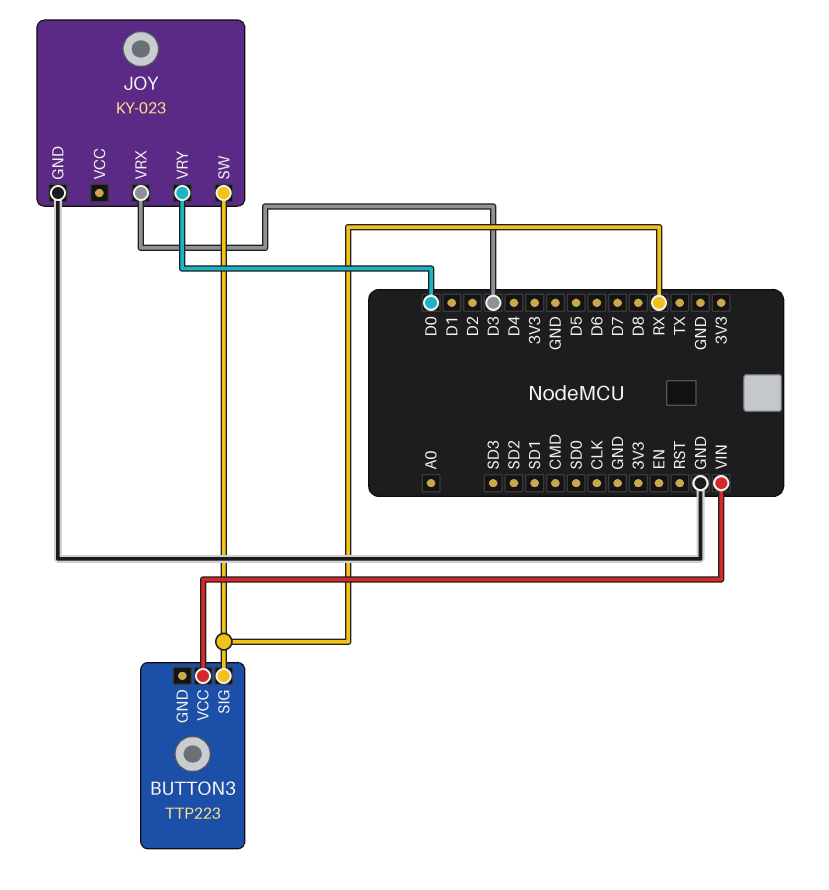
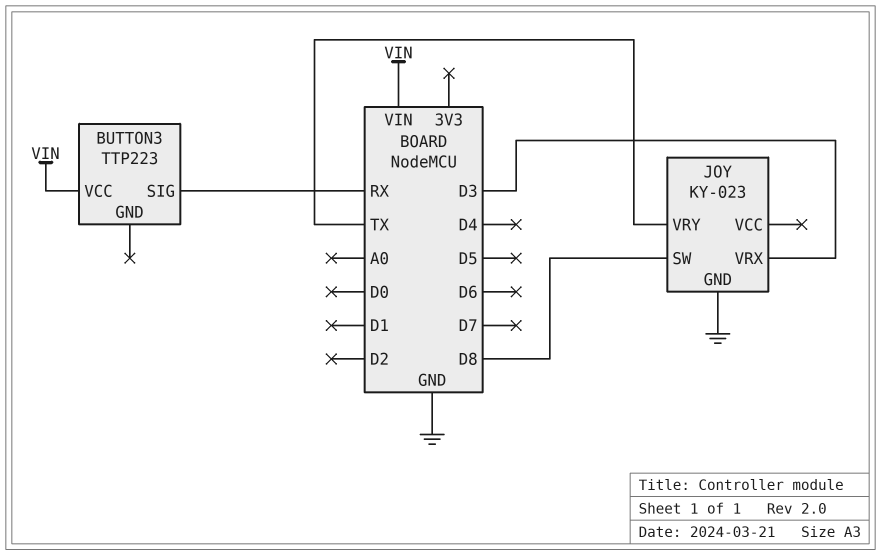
JOY pin SW: RX -> D8
JOY pin VRY: D0 -> TX

